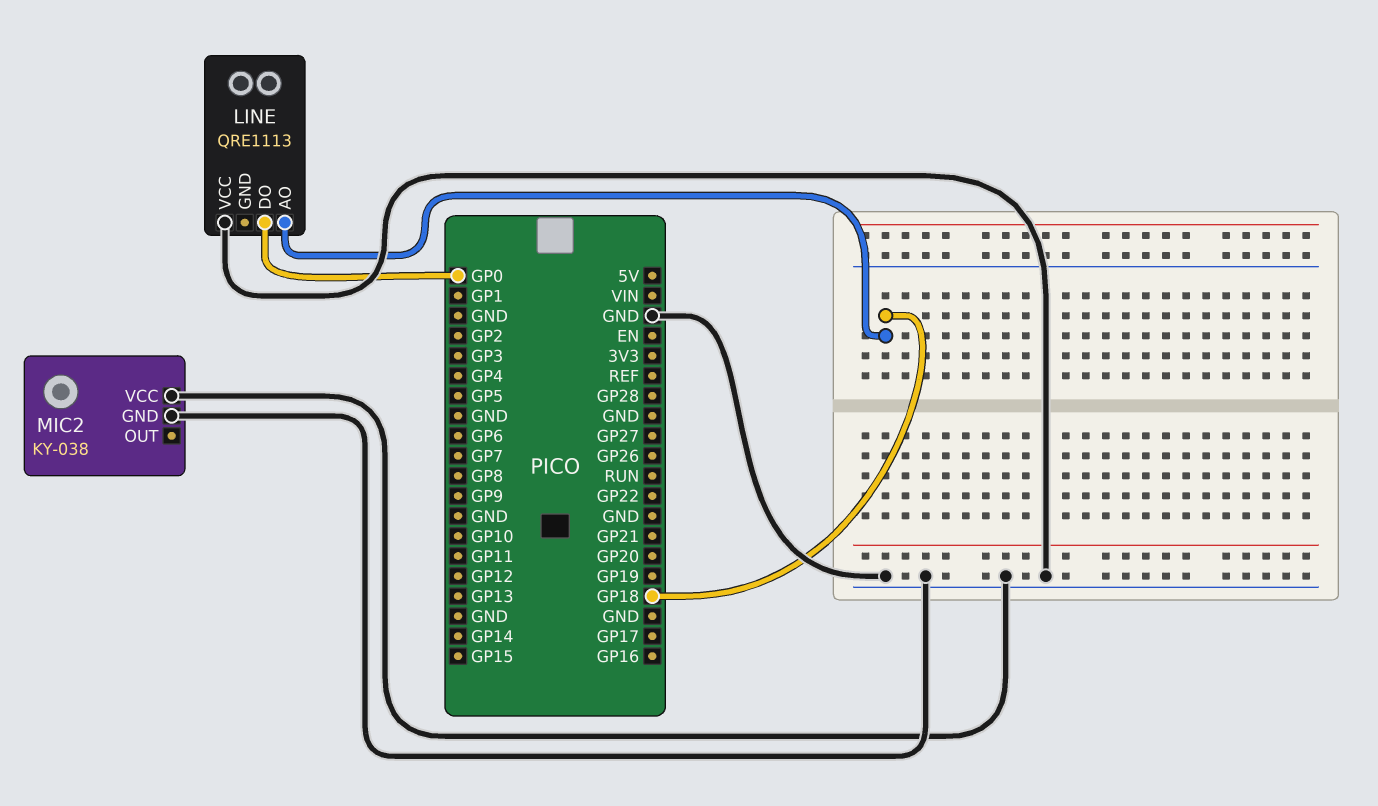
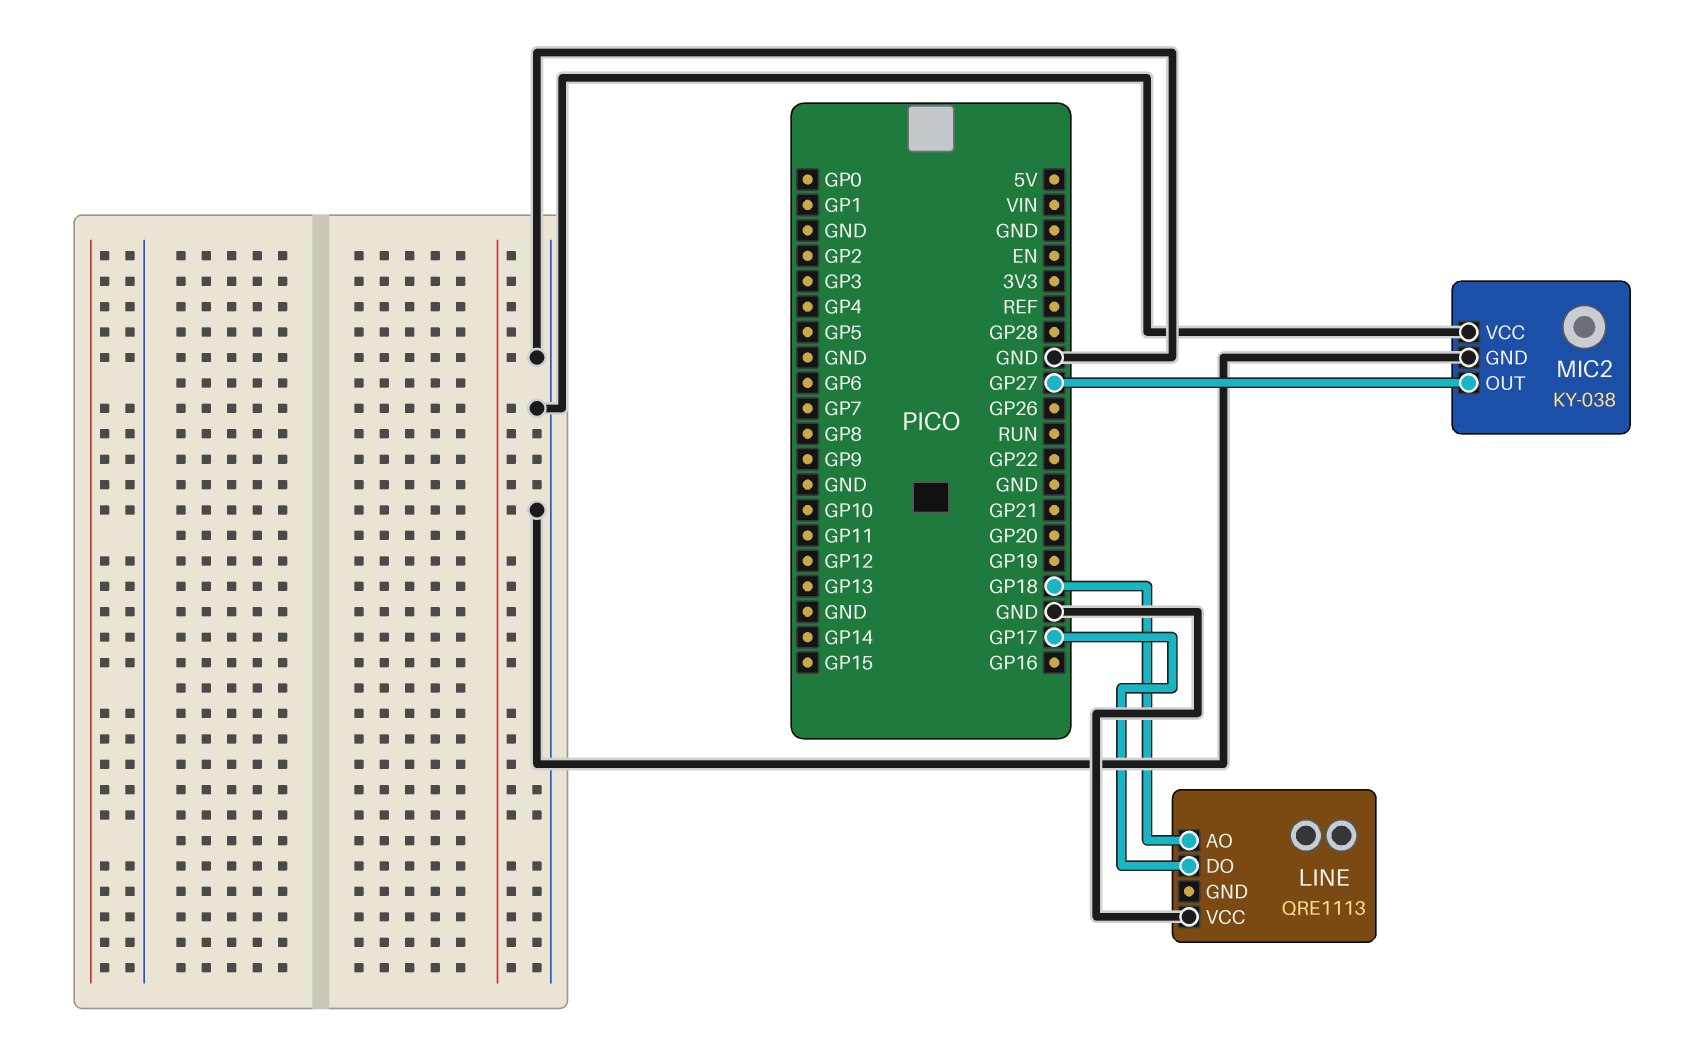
LINE pin DO: GP0 -> GP17
MIC2 pin OUT: none -> GP27

